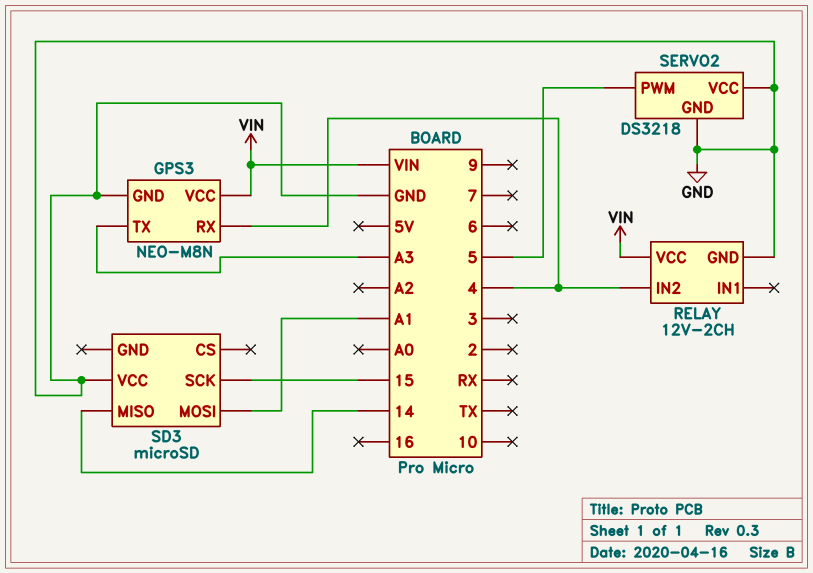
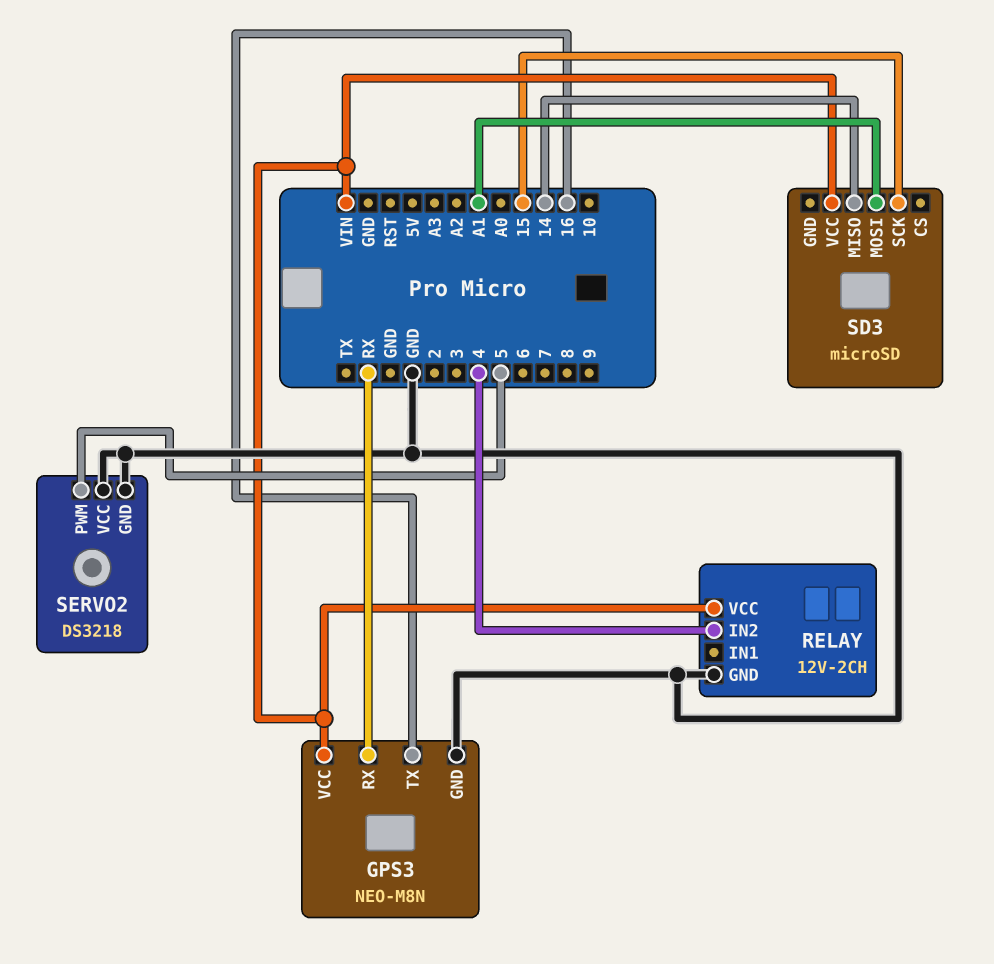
GPS3 pin RX: 4 -> RX
GPS3 pin TX: A3 -> 16
SD3 pin VCC: GND -> VIN

